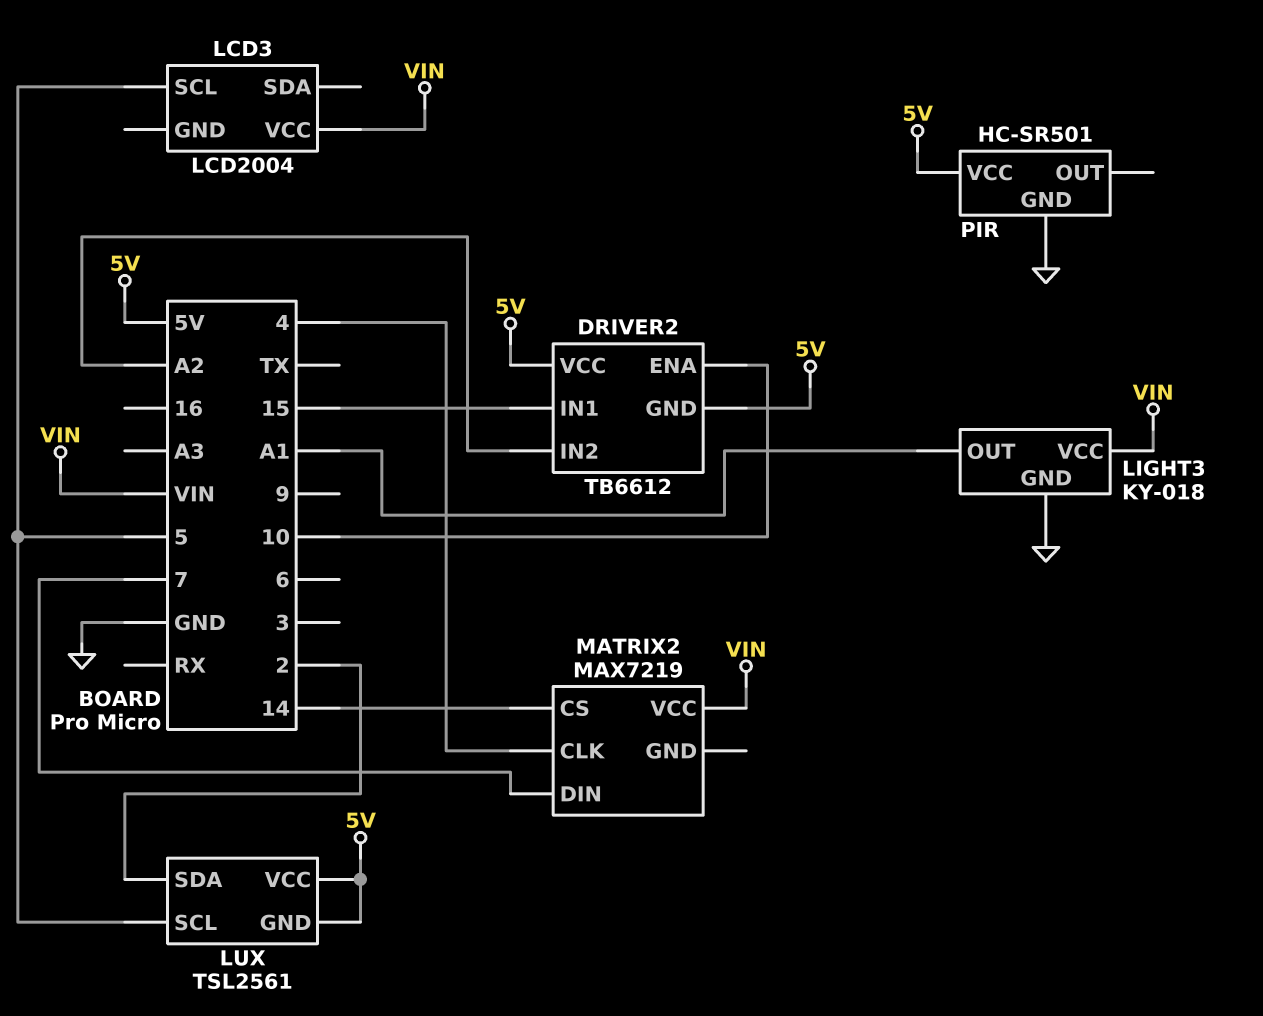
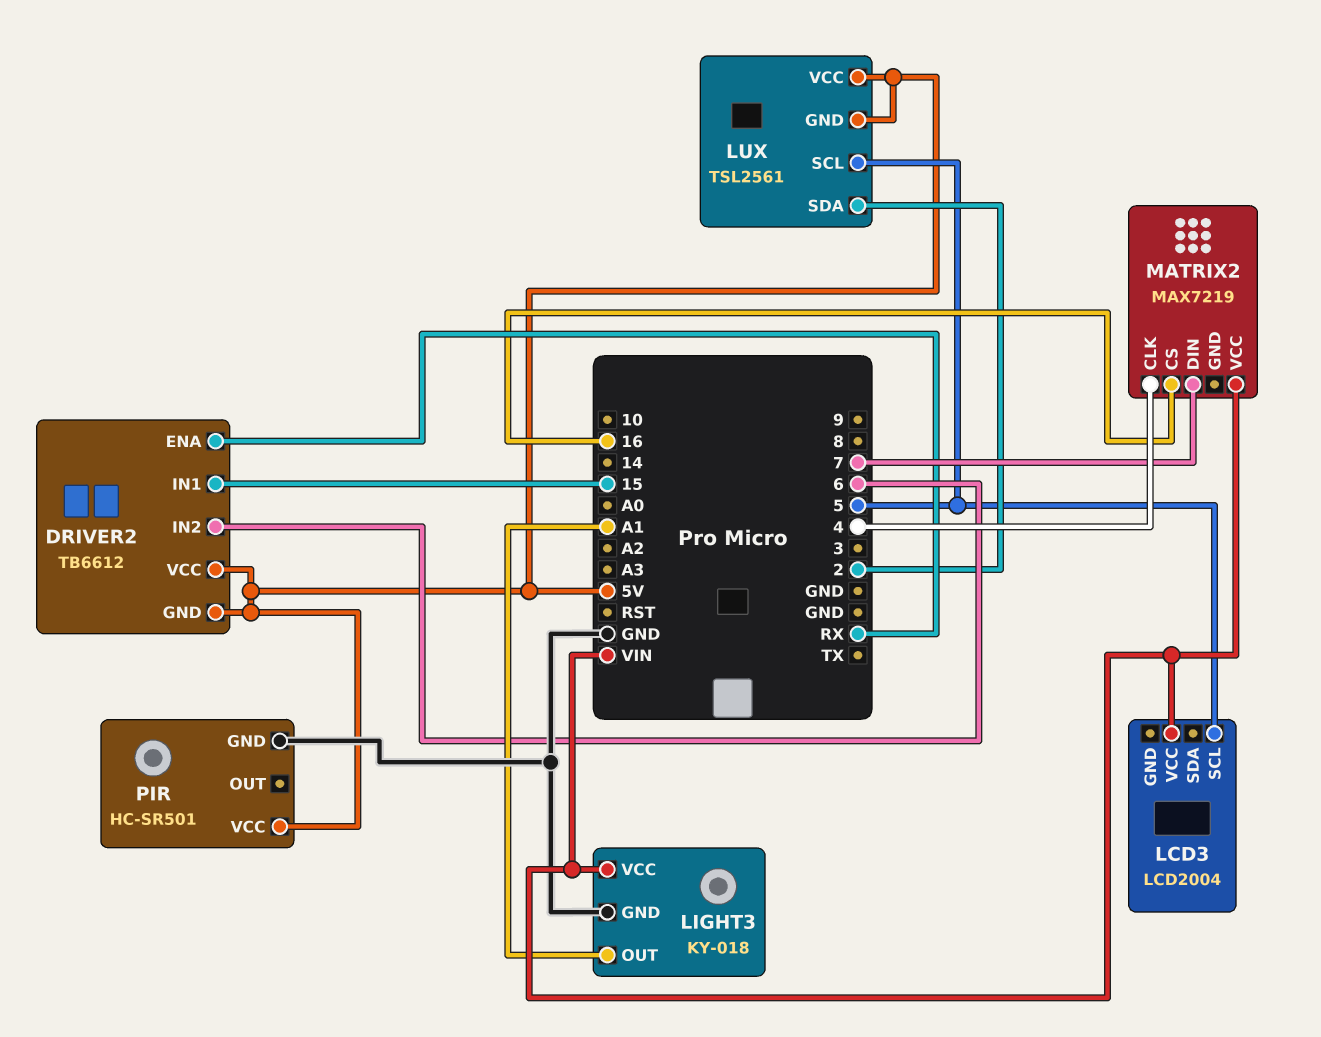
DRIVER2 pin ENA: 10 -> RX
DRIVER2 pin IN2: A2 -> 6
MATRIX2 pin CS: 14 -> 16

